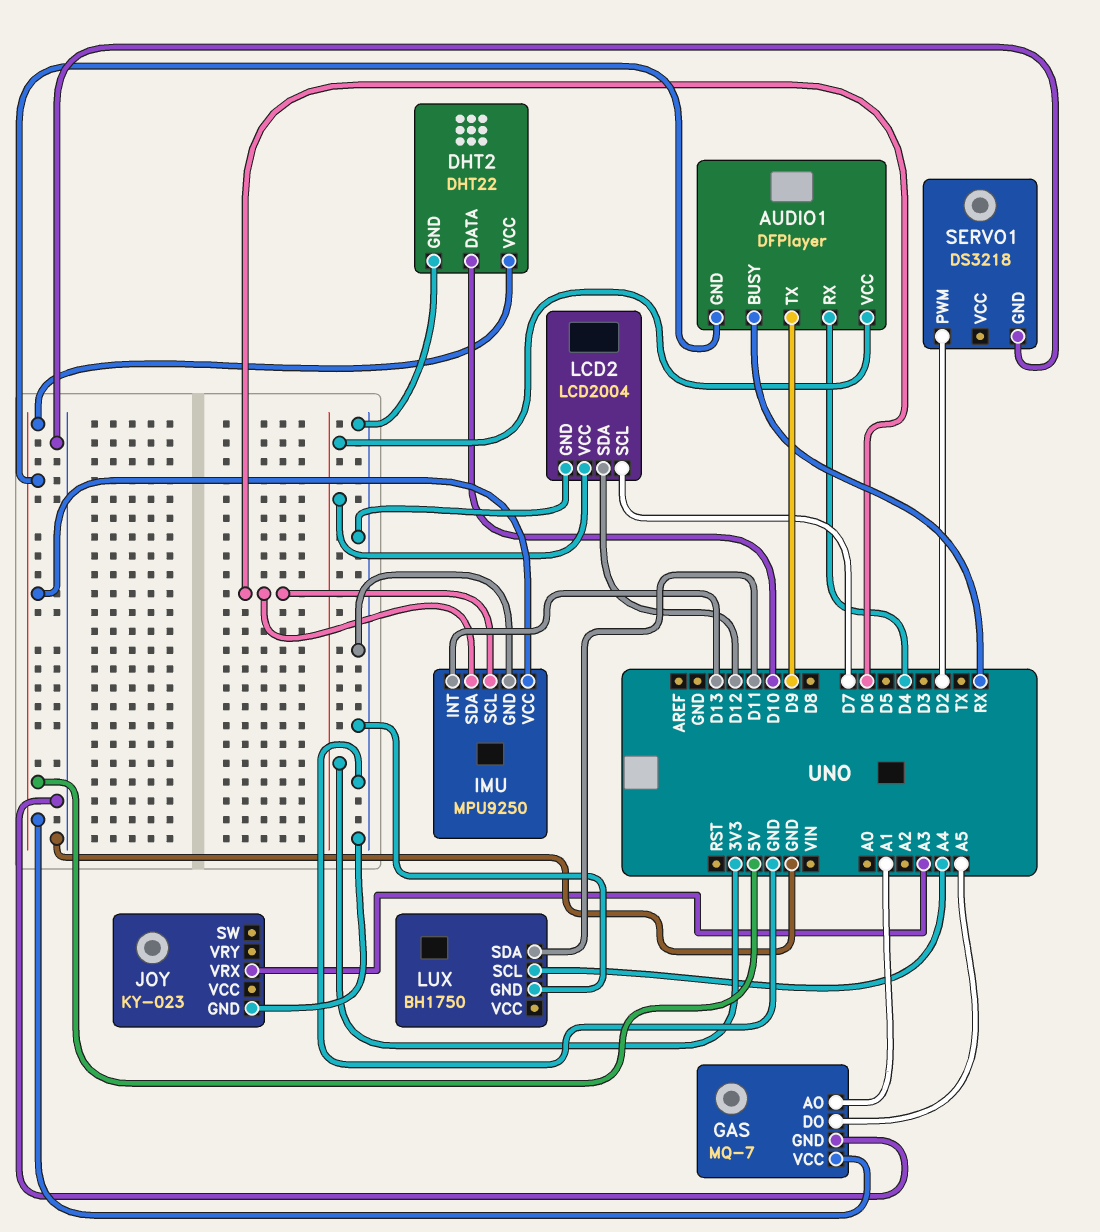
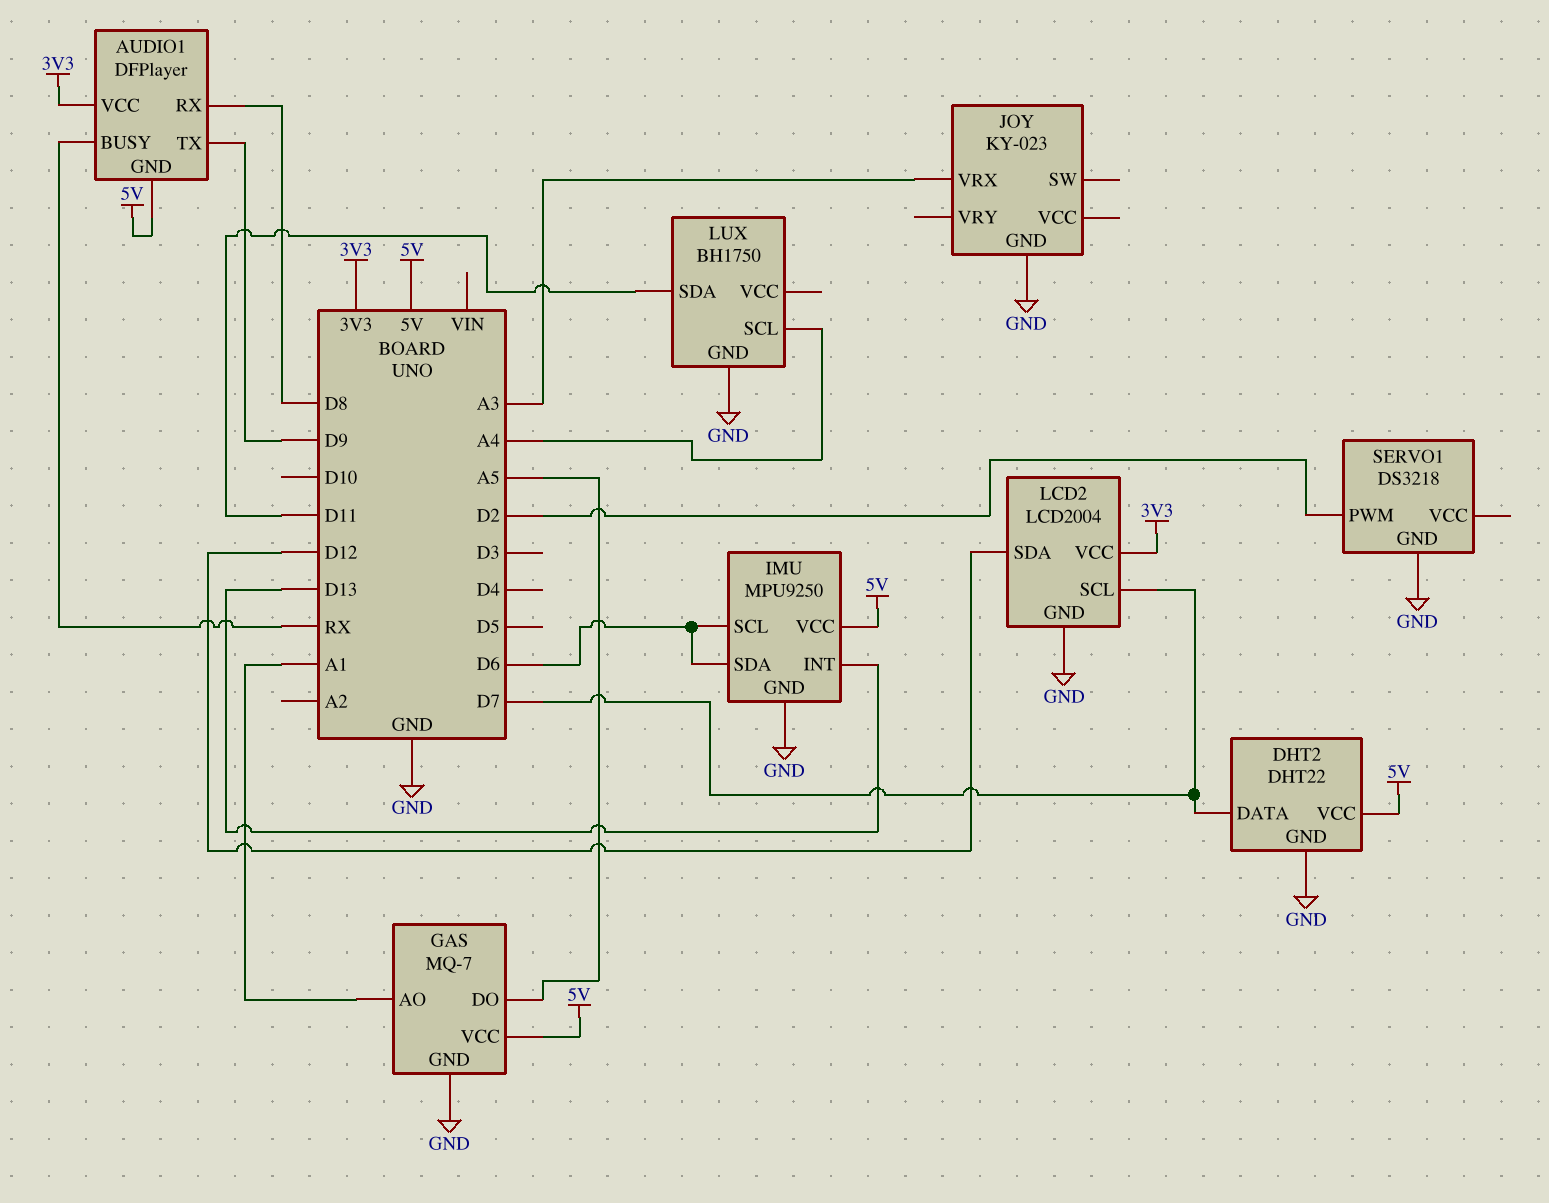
AUDIO1 pin RX: D4 -> D8
DHT2 pin DATA: D10 -> D7

